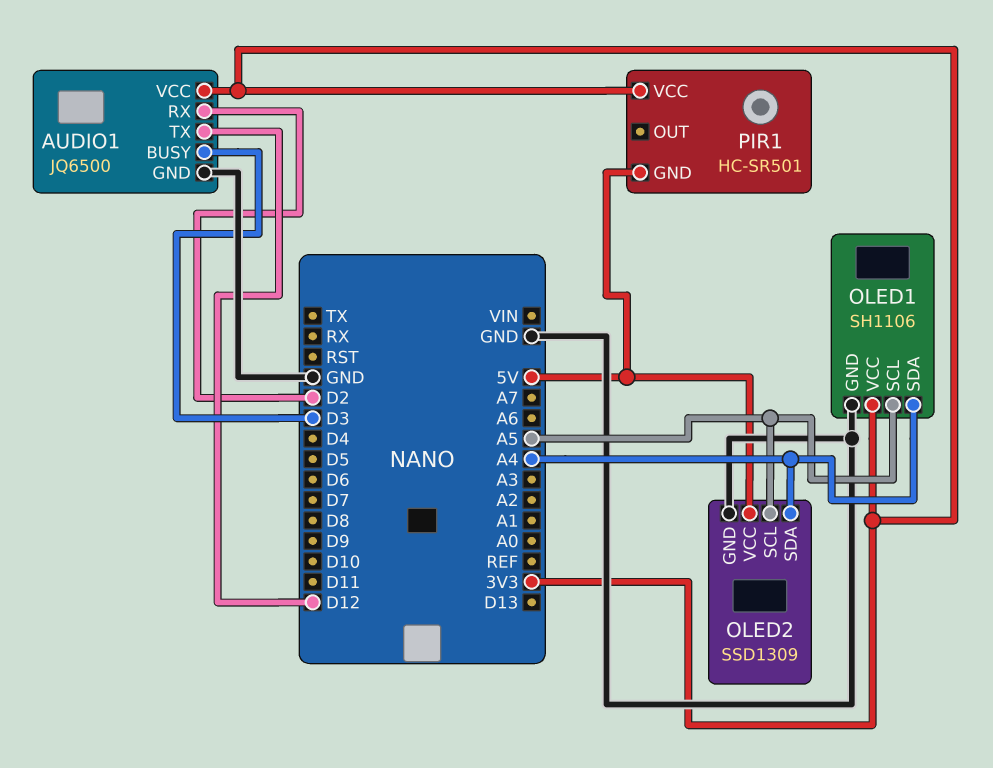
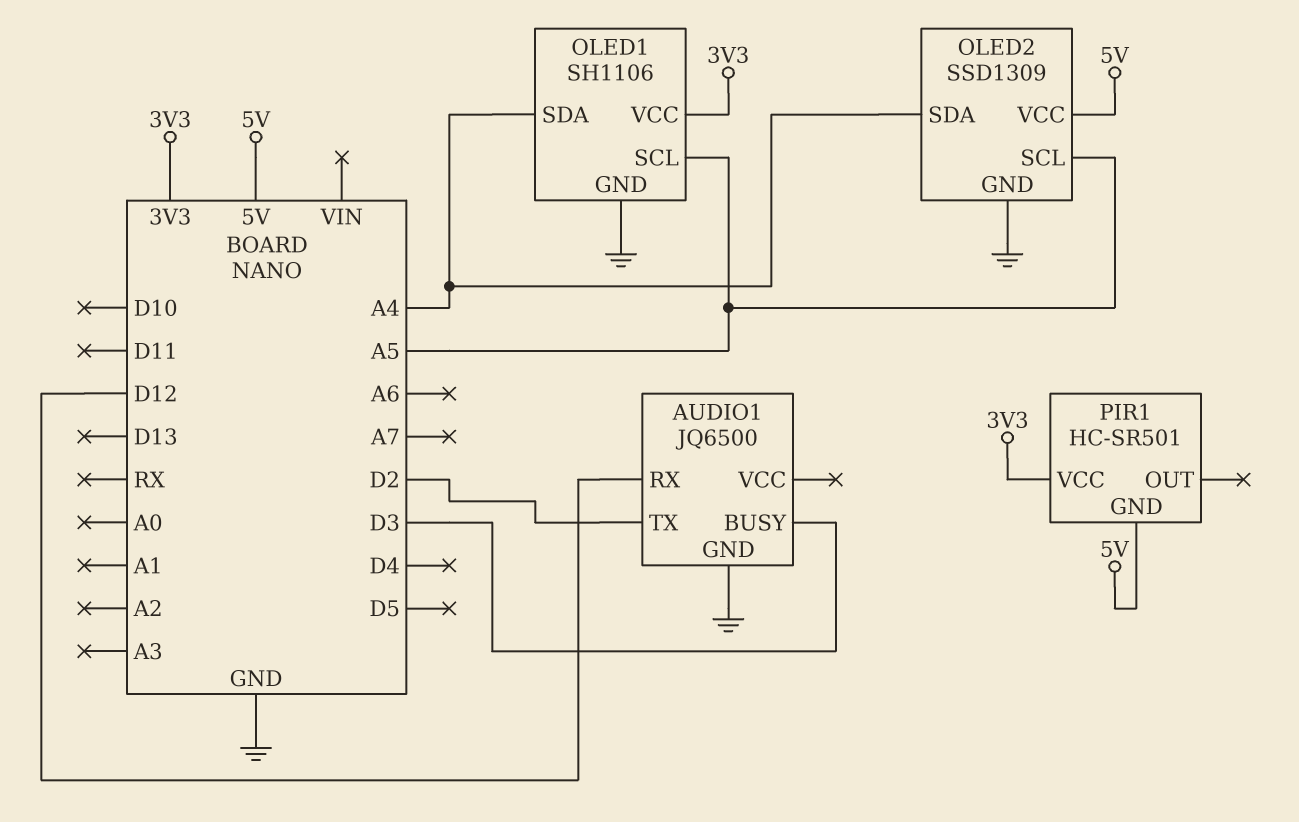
AUDIO1 pin RX: D2 -> D12
AUDIO1 pin TX: D12 -> D2
AUDIO1 pin VCC: 3V3 -> none

